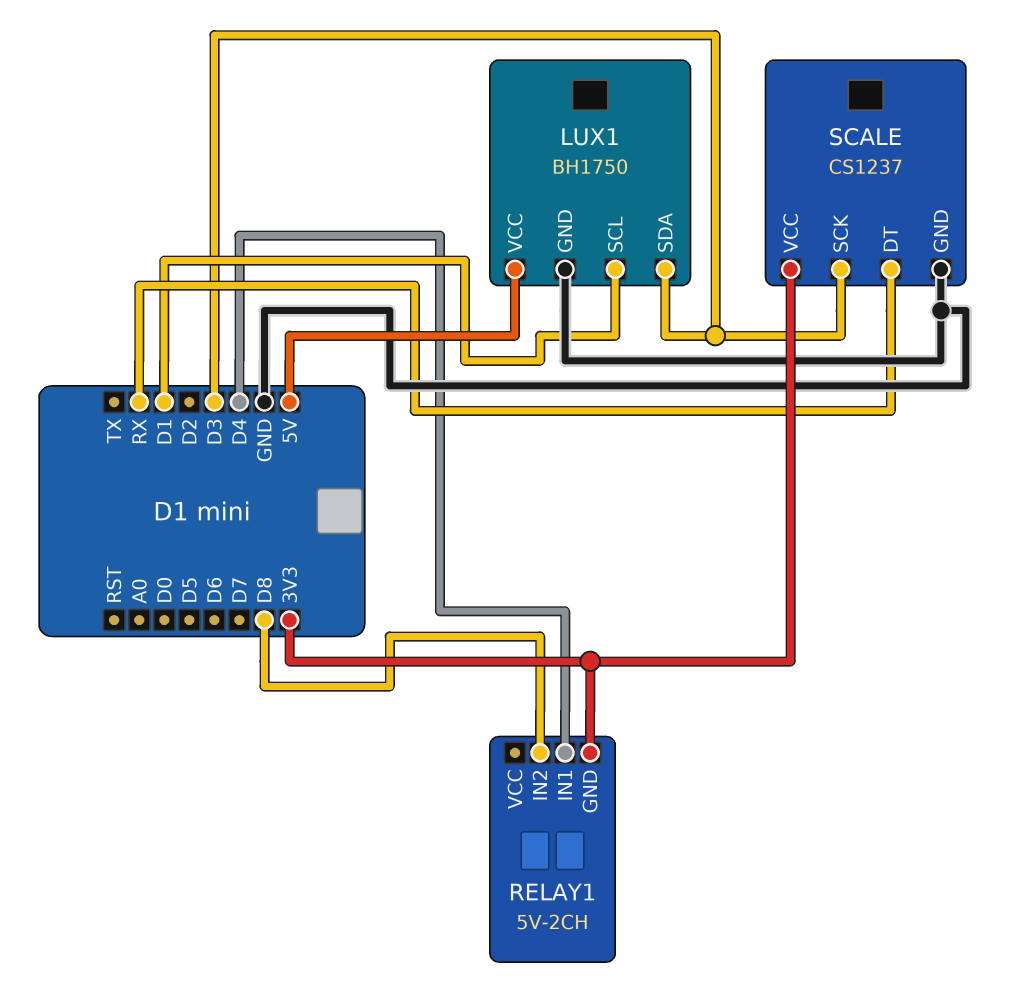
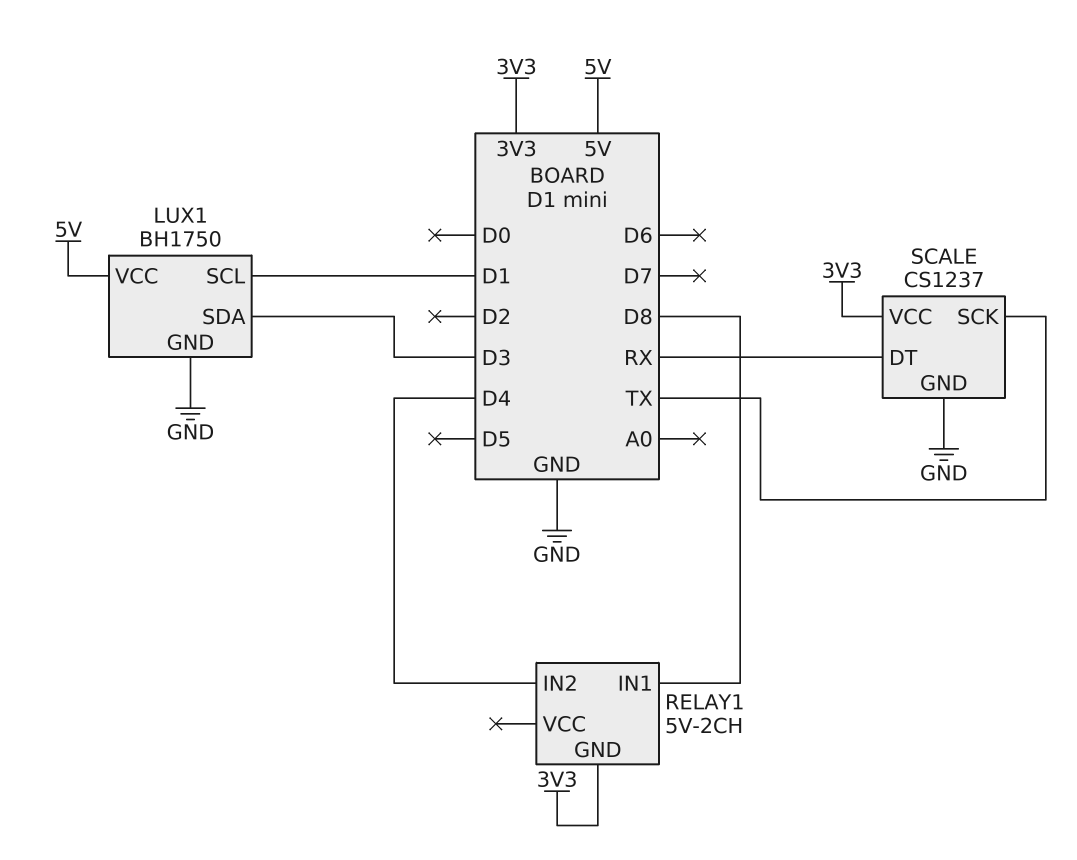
RELAY1 pin IN1: D4 -> D8
RELAY1 pin IN2: D8 -> D4
SCALE pin SCK: D3 -> TX

